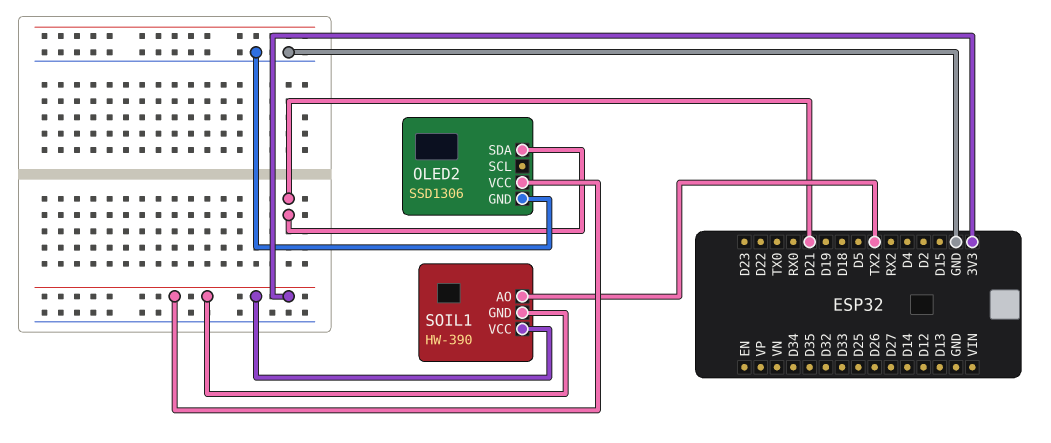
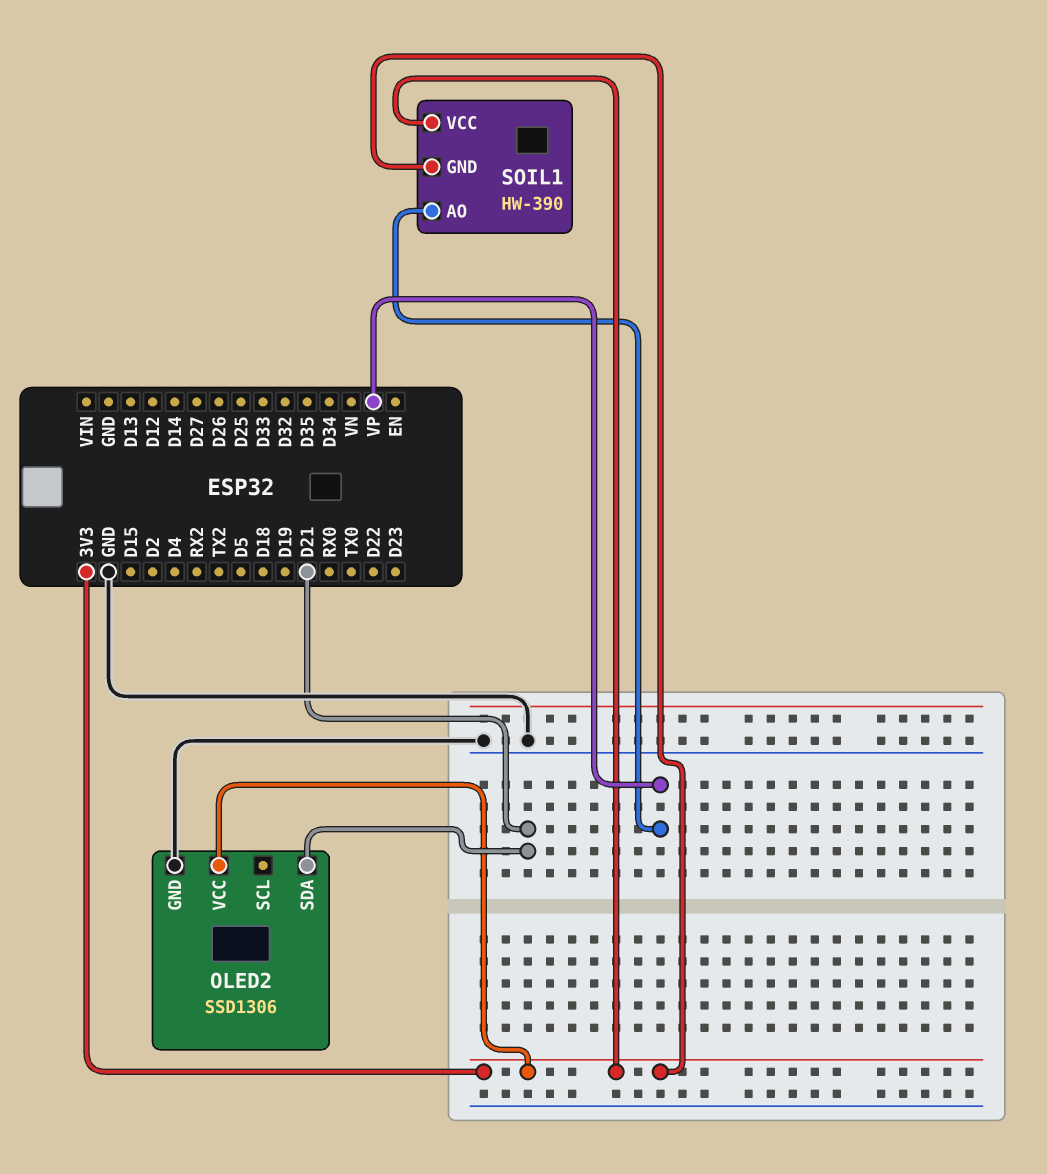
SOIL1 pin AO: TX2 -> VP

